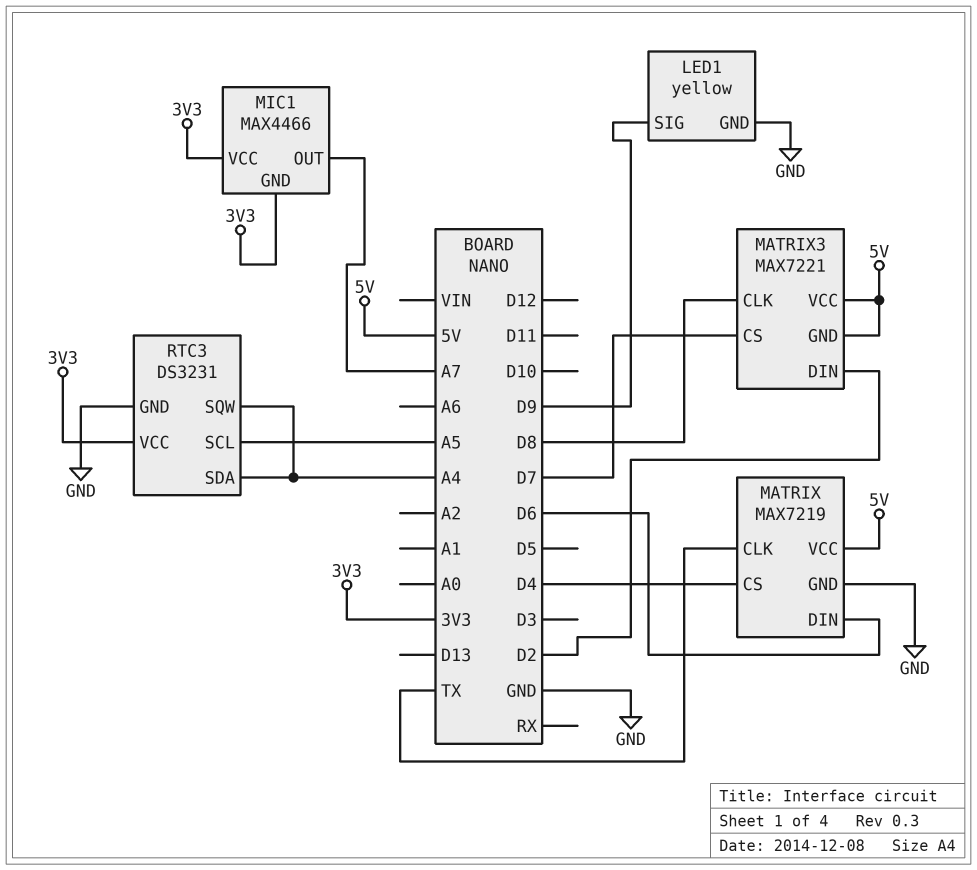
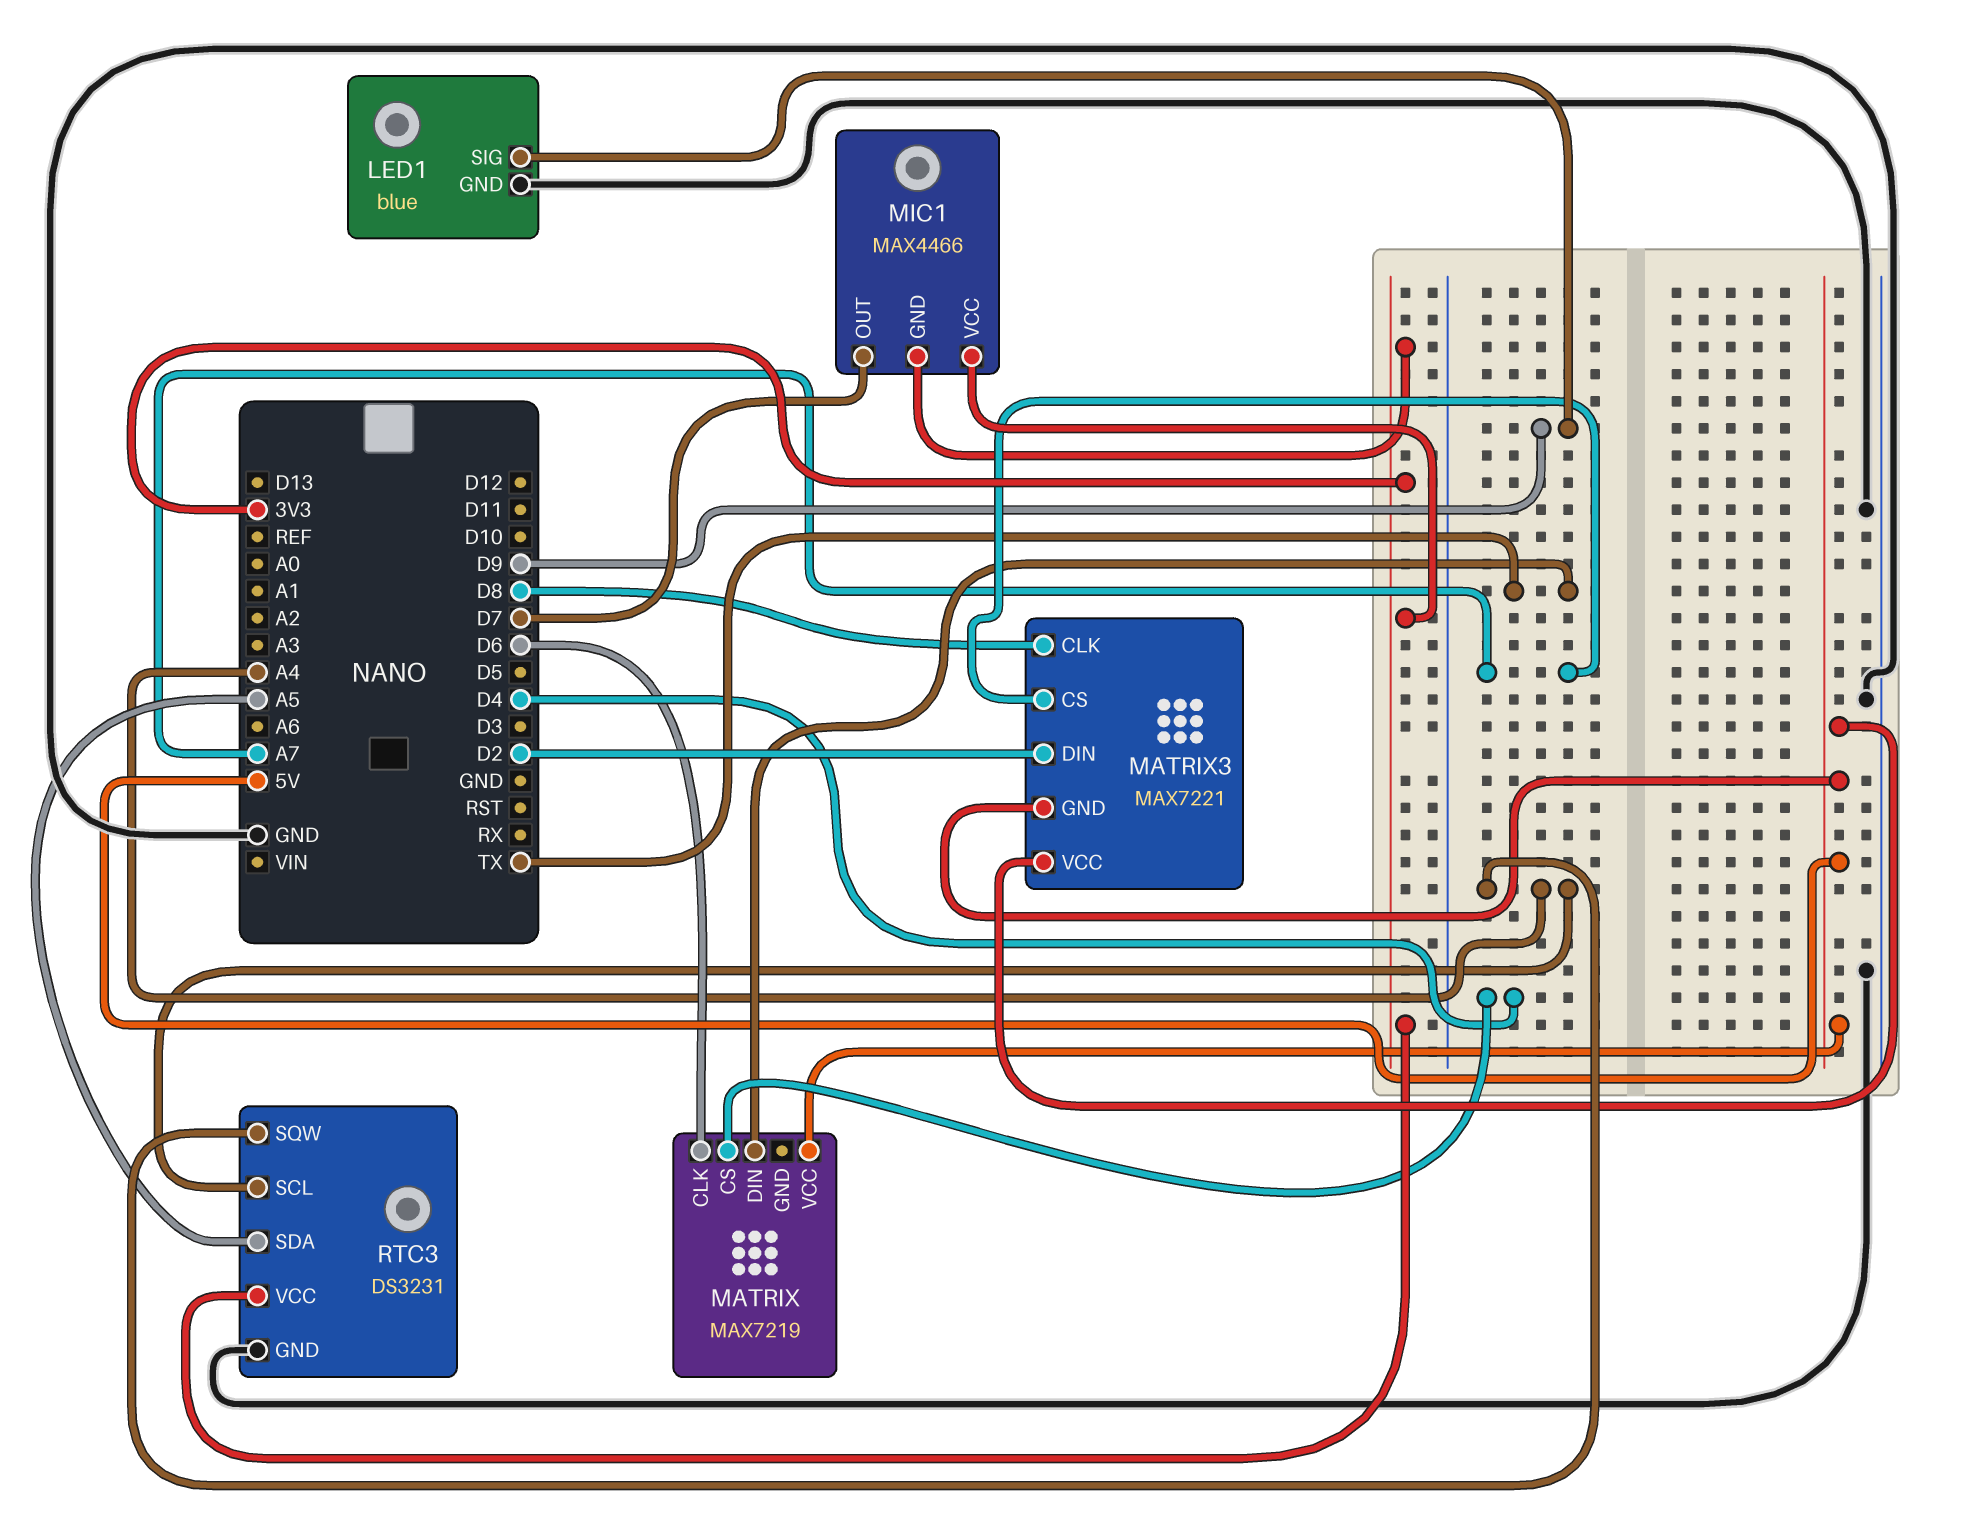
LED1: yellow -> blue
MATRIX pin CLK: TX -> D6
MATRIX pin DIN: D6 -> TX
MATRIX pin GND: GND -> none
MATRIX3 pin CS: D7 -> A7
MIC1 pin OUT: A7 -> D7
RTC3 pin SCL: A5 -> A4
RTC3 pin SDA: A4 -> A5

